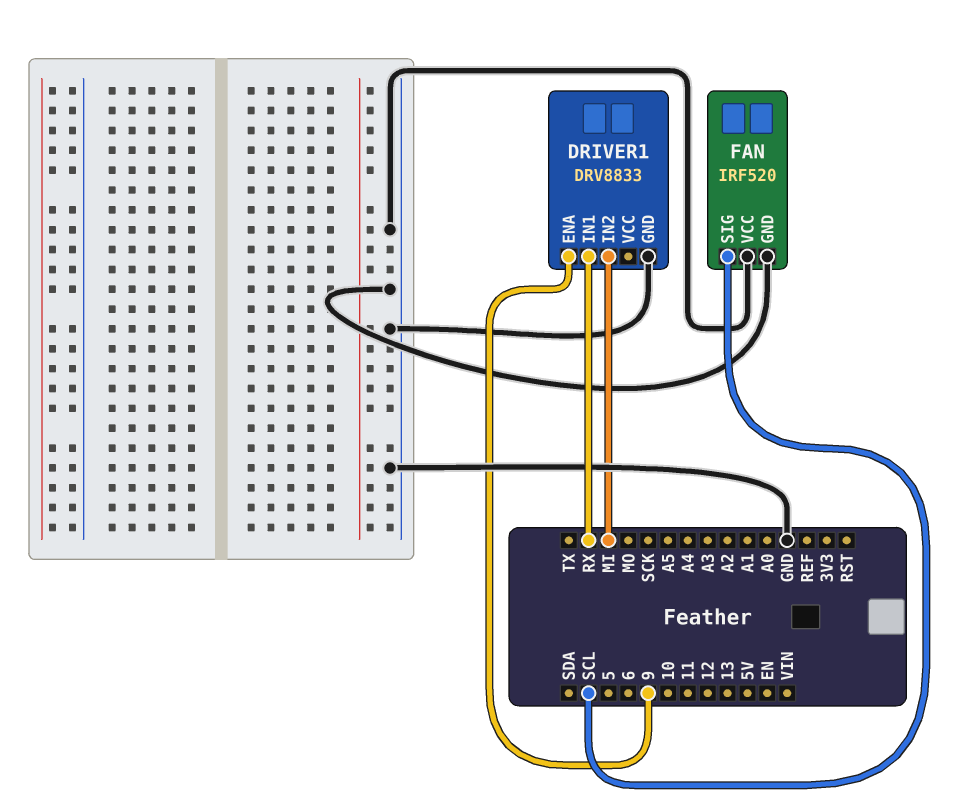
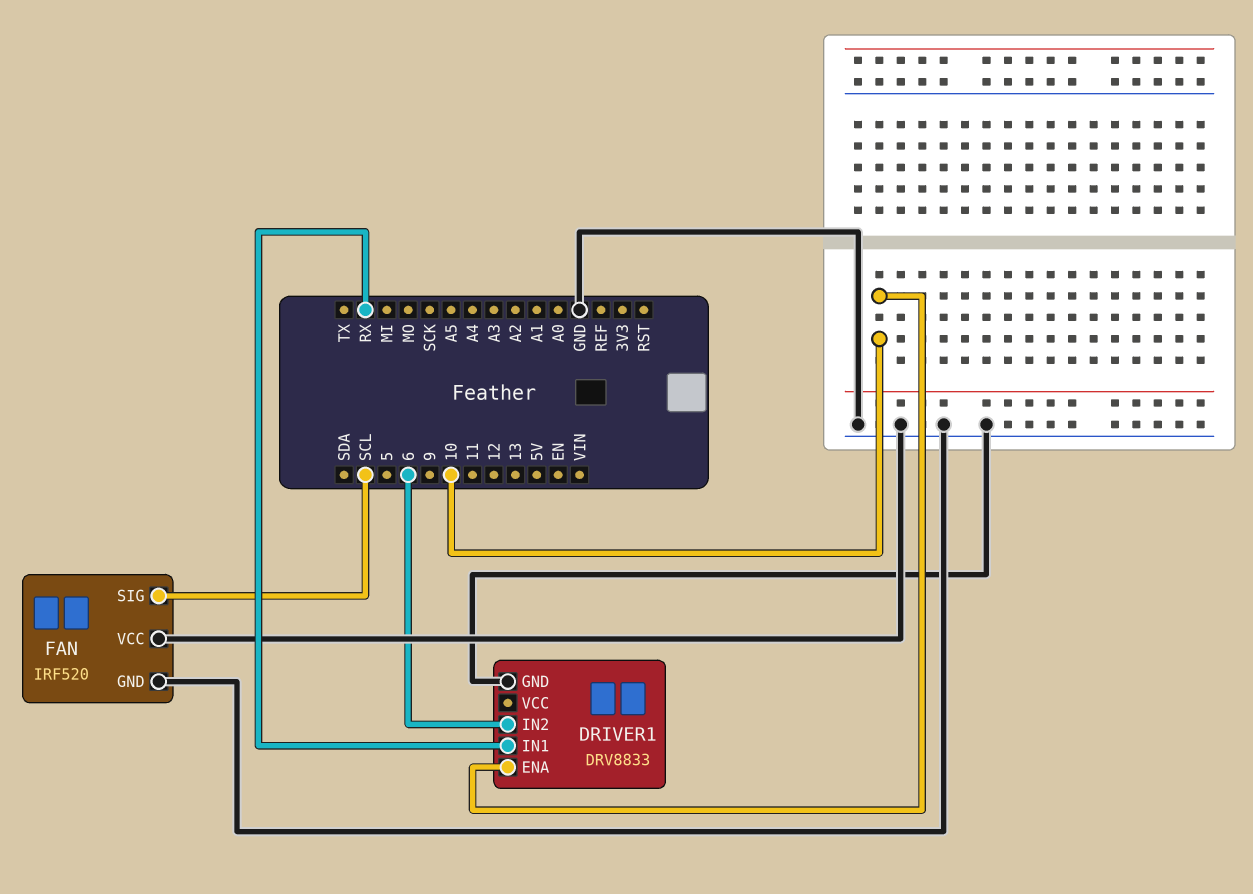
DRIVER1 pin ENA: 9 -> 10
DRIVER1 pin IN2: MI -> 6

